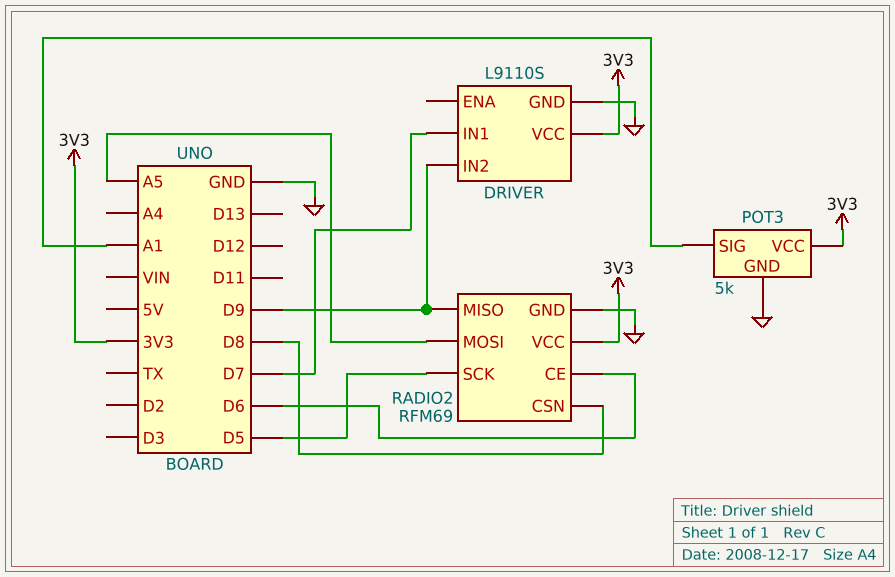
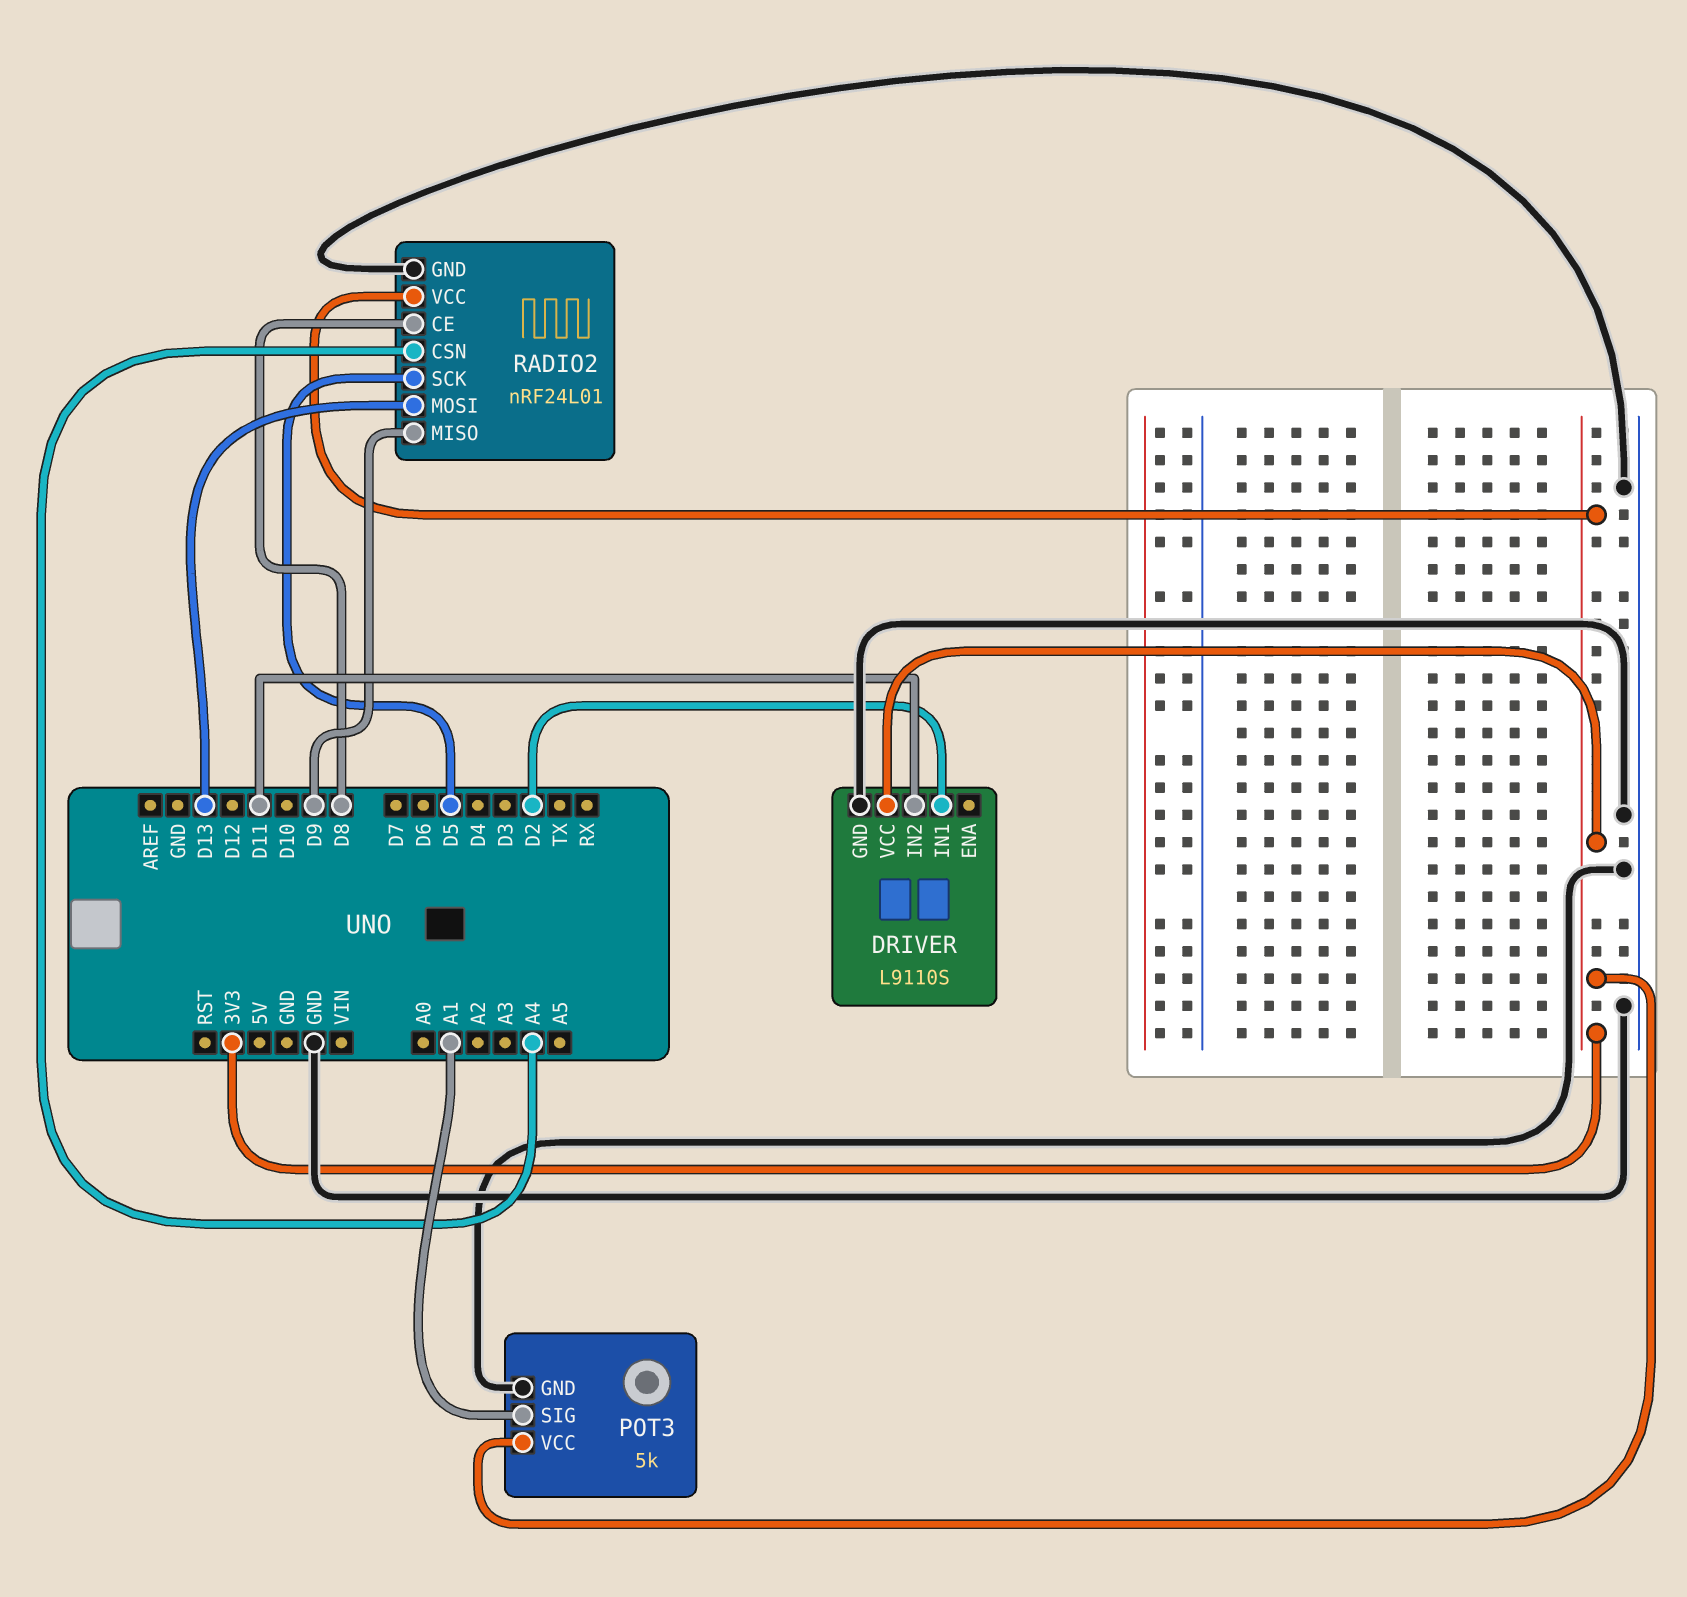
DRIVER pin IN1: D7 -> D2
DRIVER pin IN2: D9 -> D11
RADIO2: RFM69 -> nRF24L01
RADIO2 pin CE: D6 -> D8
RADIO2 pin CSN: D8 -> A4
RADIO2 pin MOSI: A5 -> D13

